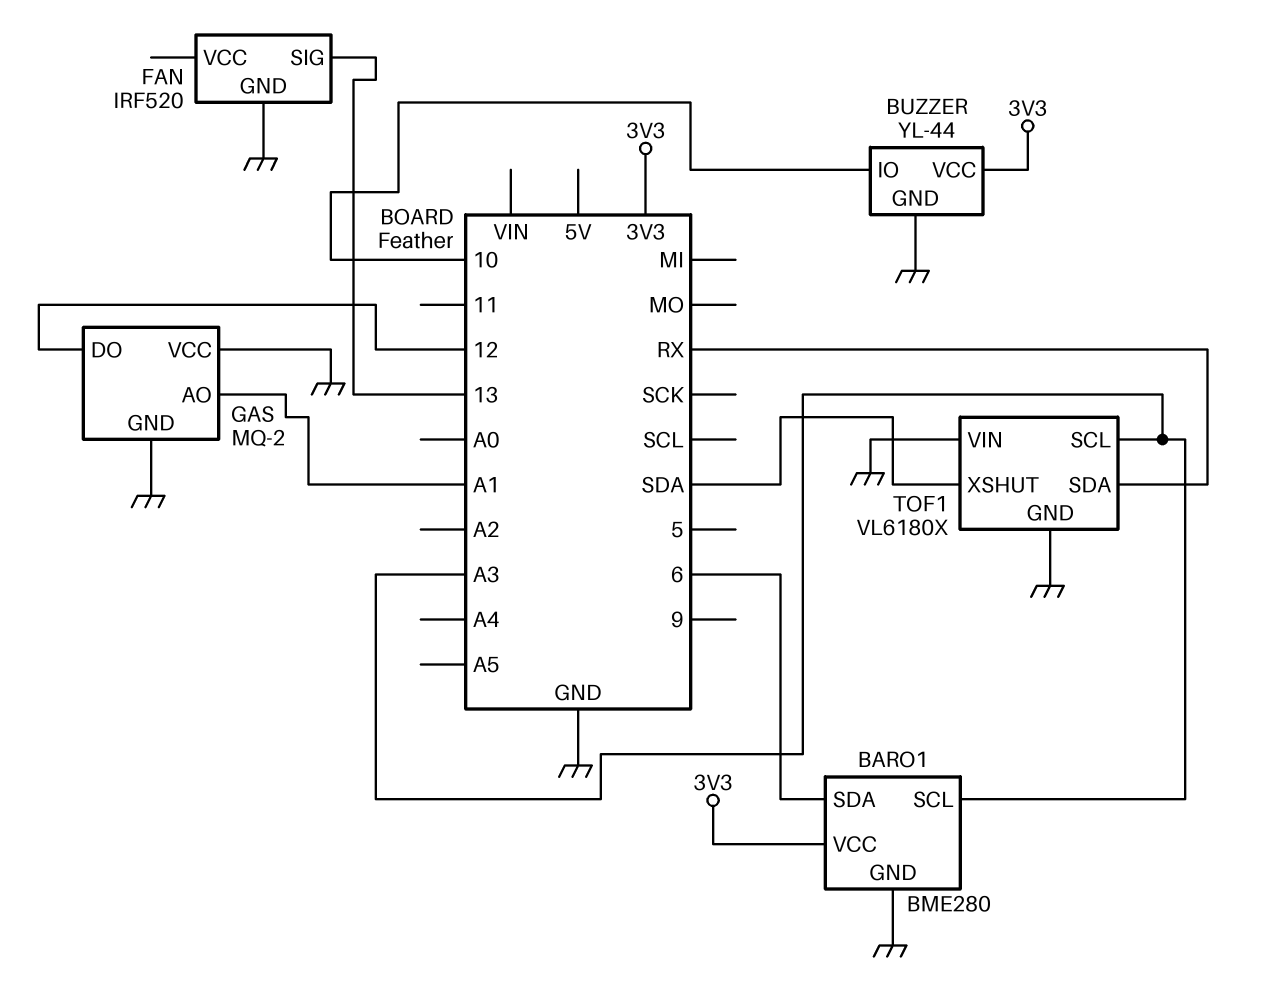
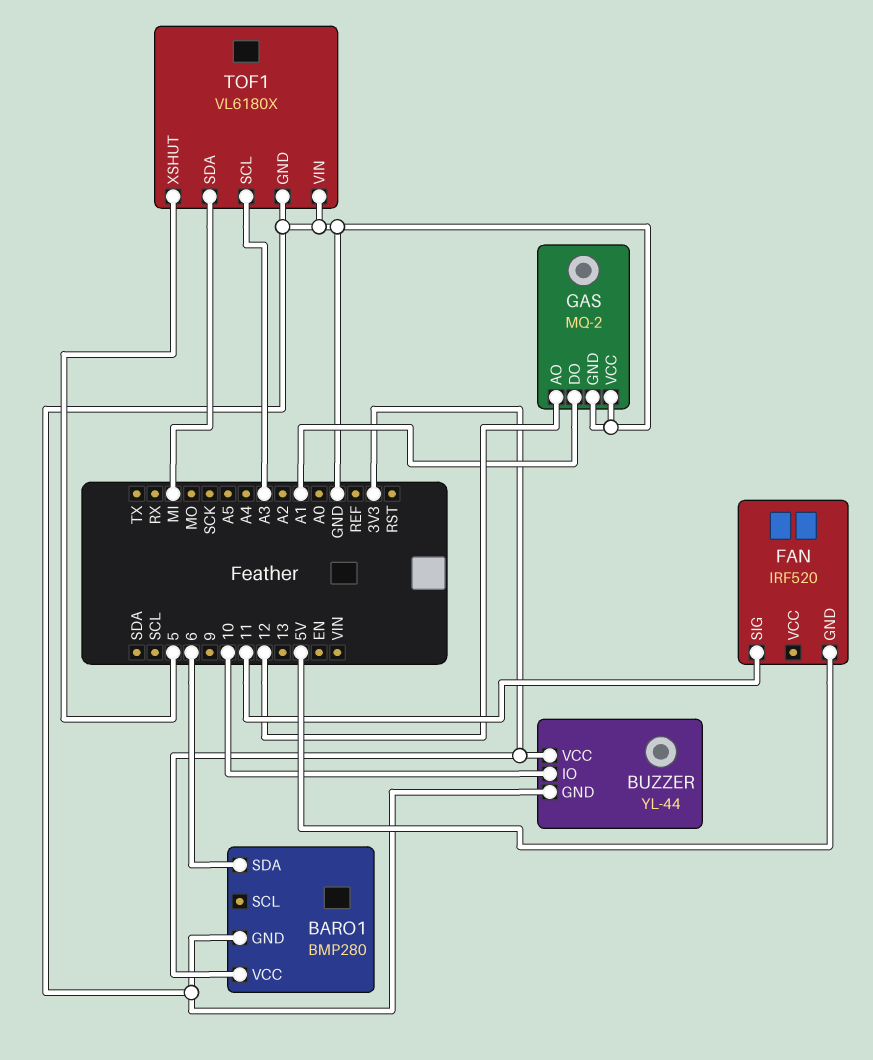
BARO1: BME280 -> BMP280
BARO1 pin SCL: A3 -> none
FAN pin GND: GND -> 5V
FAN pin SIG: 13 -> 11
GAS pin AO: A1 -> 12
GAS pin DO: 12 -> A1
TOF1 pin SDA: RX -> MI
TOF1 pin XSHUT: SDA -> 5

